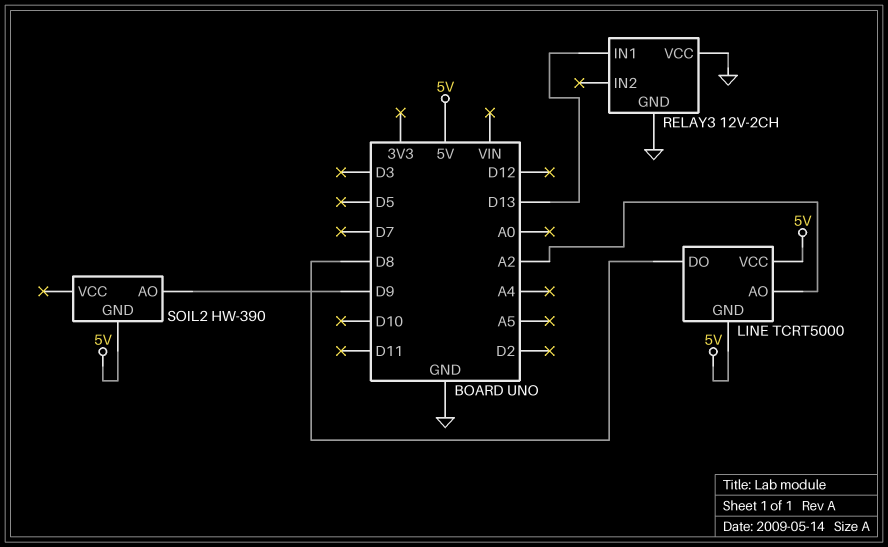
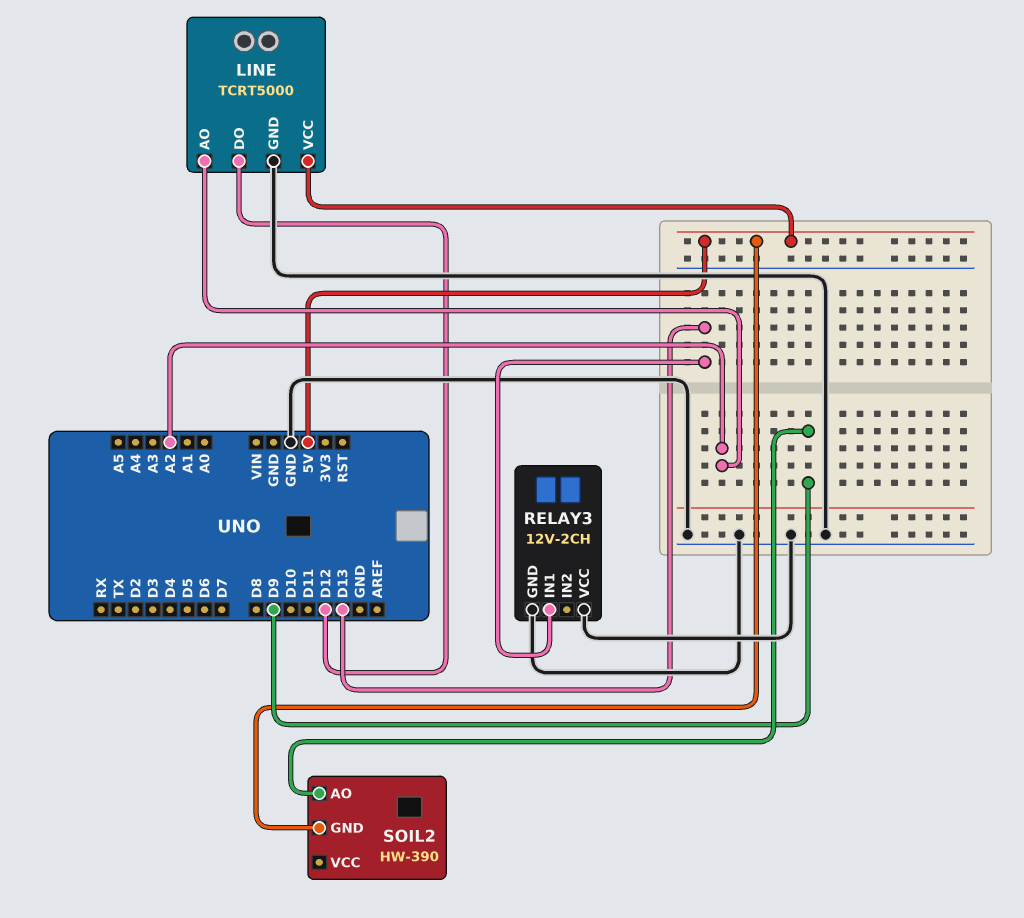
LINE pin DO: D8 -> D12
LINE pin GND: 5V -> GND

